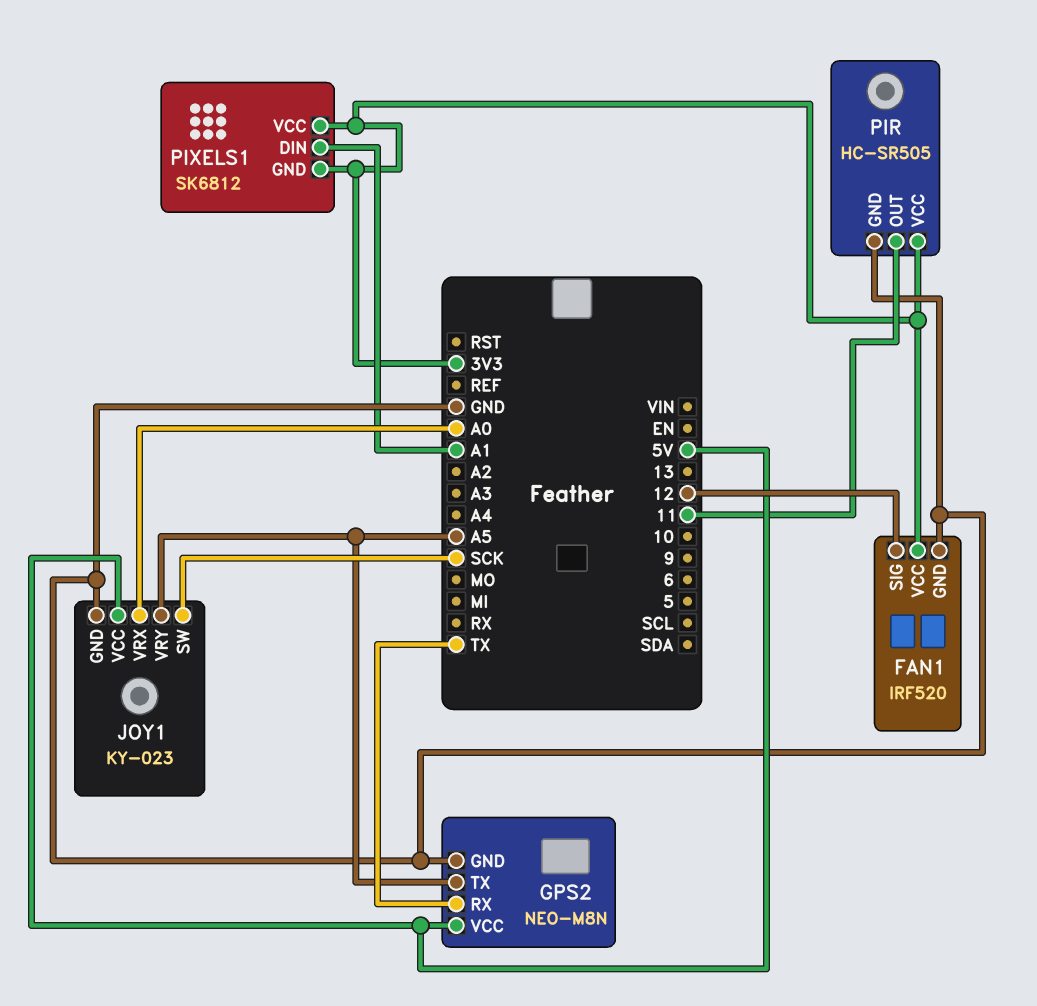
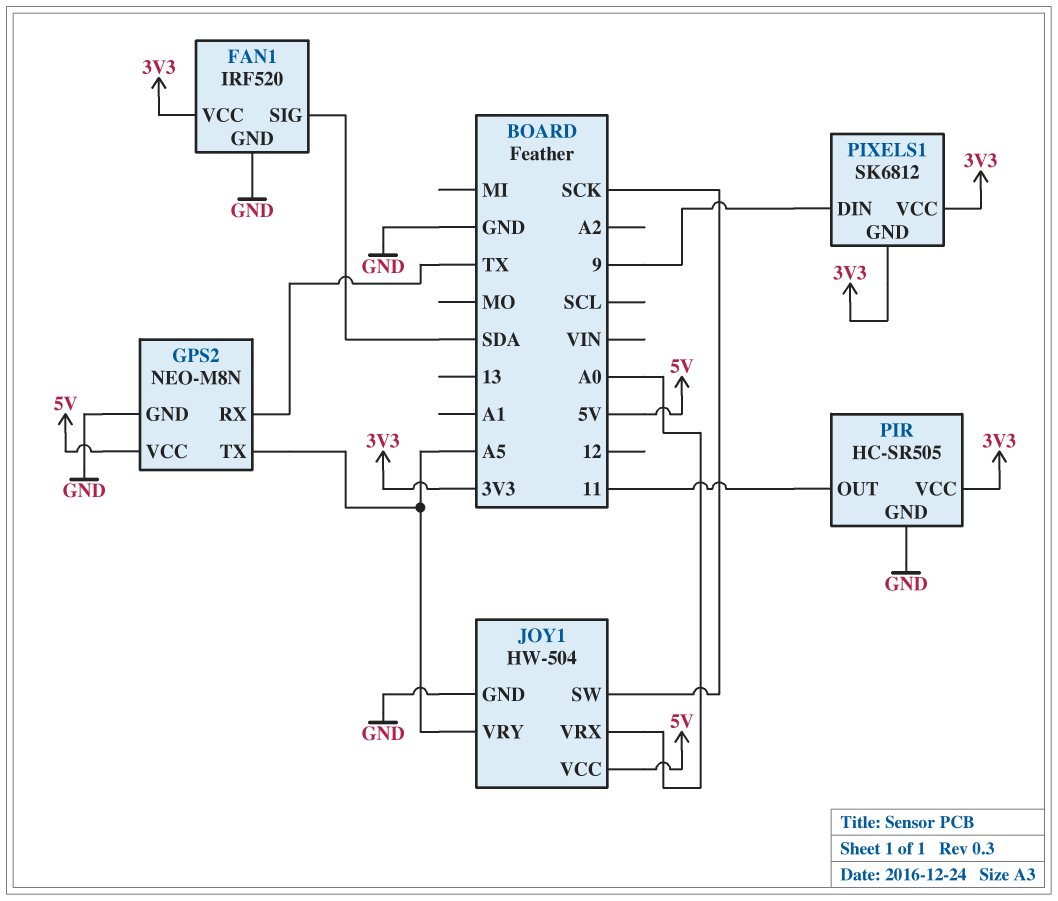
FAN1 pin SIG: 12 -> SDA
JOY1: KY-023 -> HW-504
PIXELS1 pin DIN: A1 -> 9

